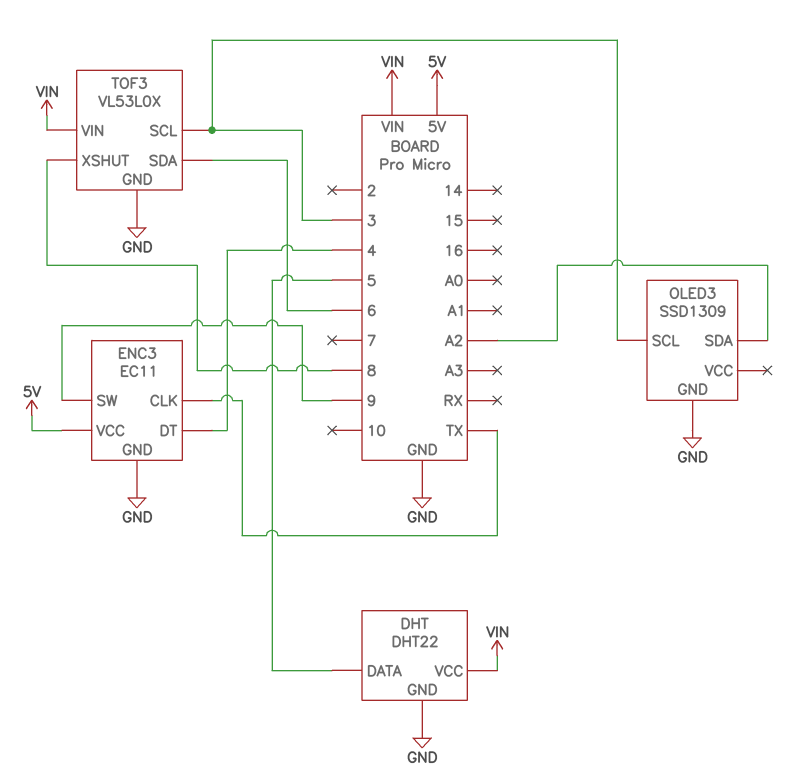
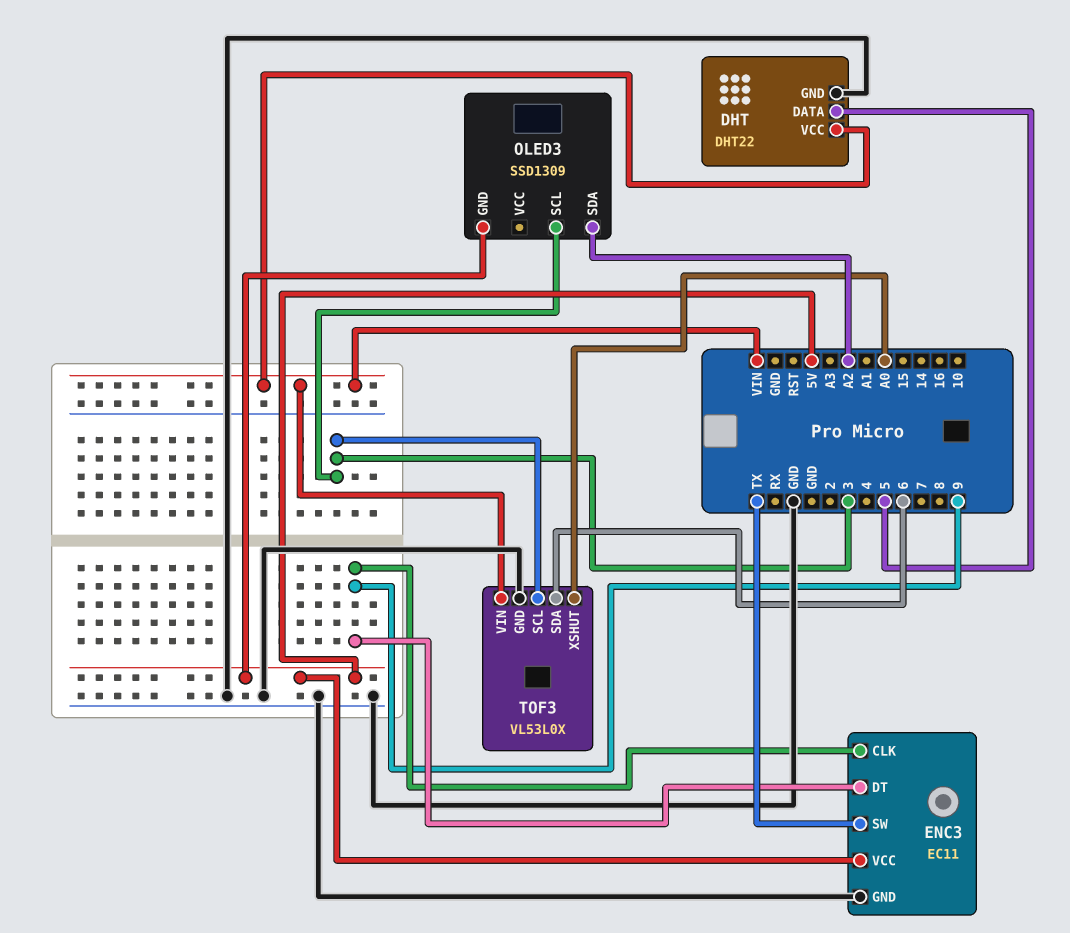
ENC3 pin CLK: TX -> 9
ENC3 pin DT: 4 -> 9
ENC3 pin SW: 9 -> TX
OLED3 pin GND: GND -> 5V
TOF3 pin XSHUT: 8 -> A0

